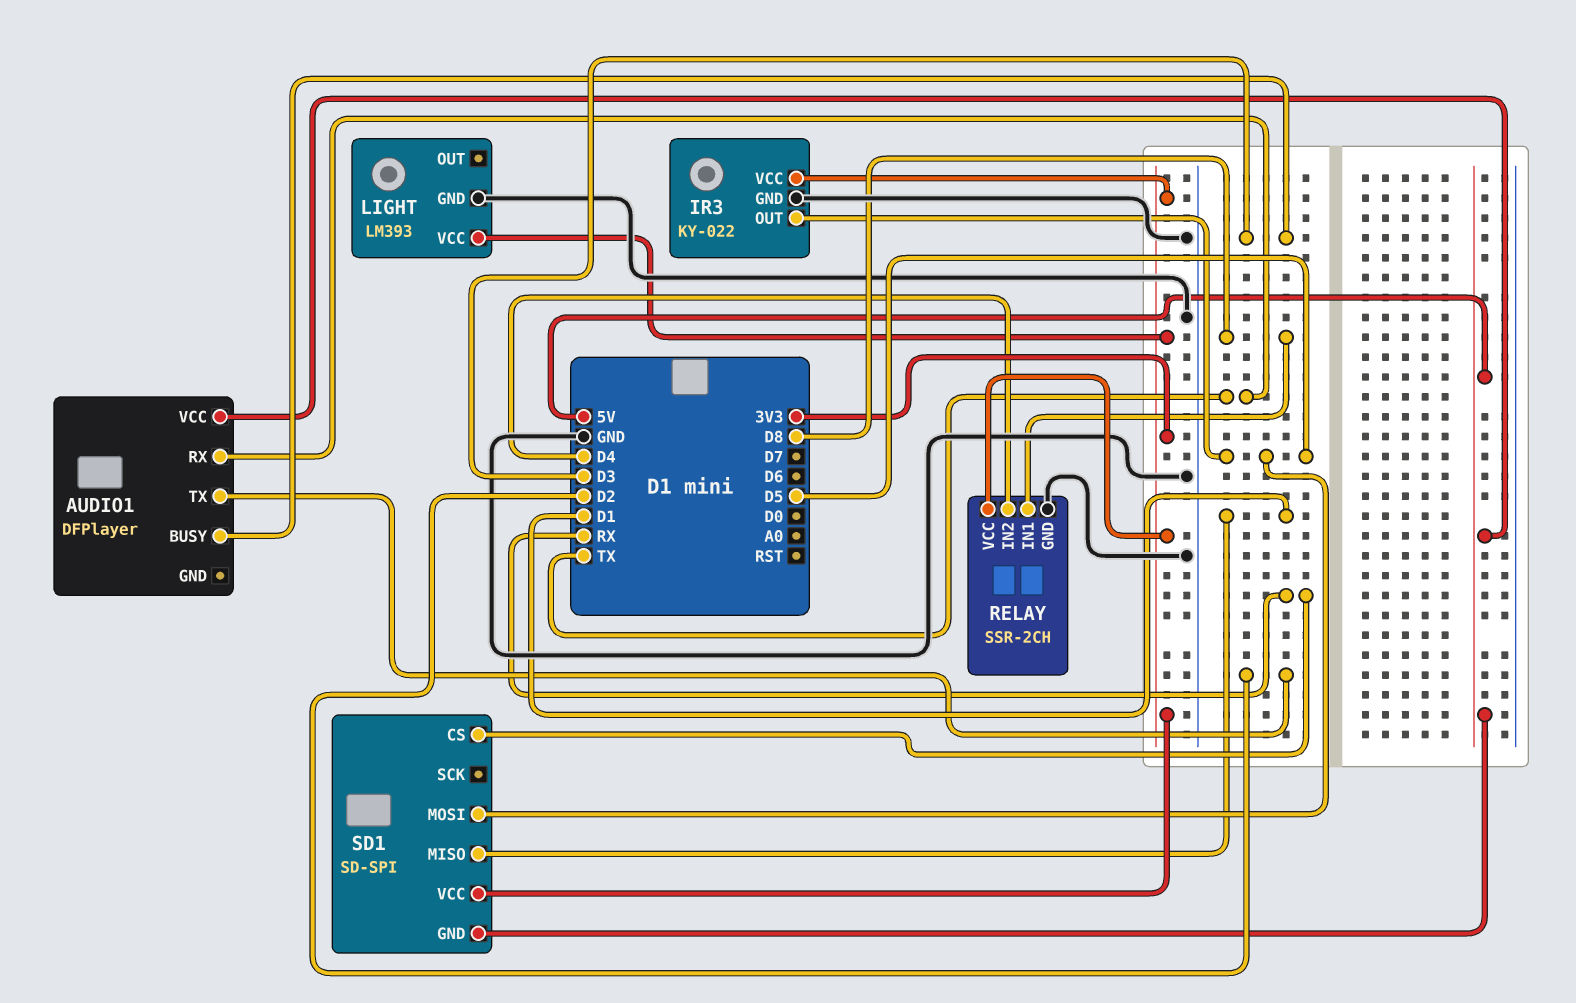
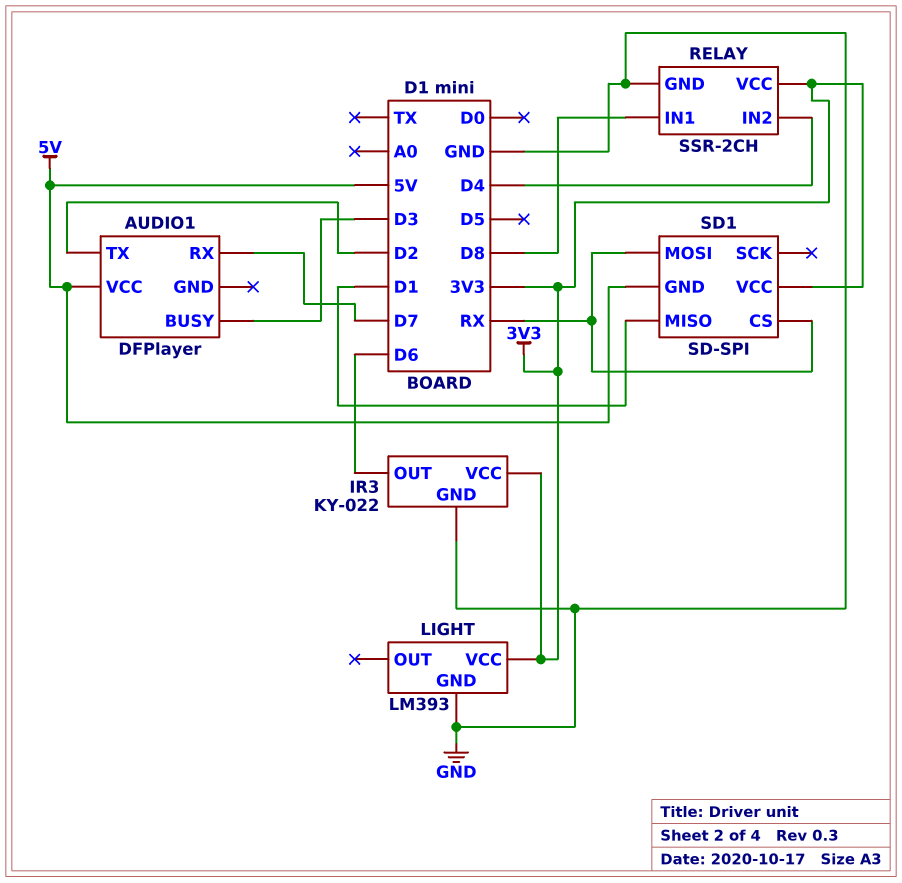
AUDIO1 pin RX: TX -> D7
IR3 pin OUT: D5 -> D6
SD1 pin MOSI: D5 -> RX

